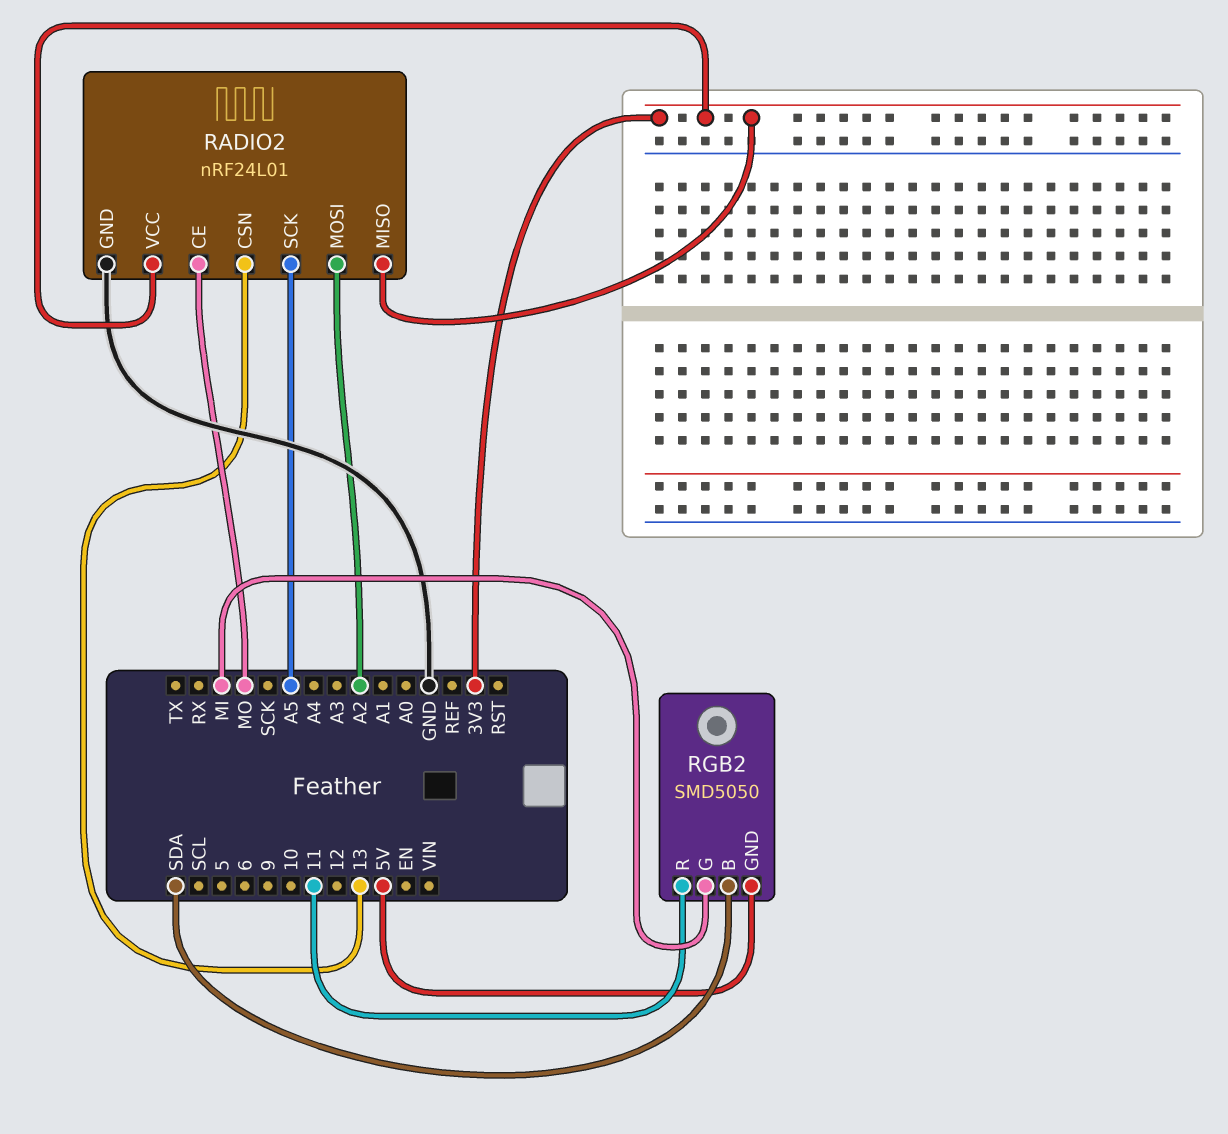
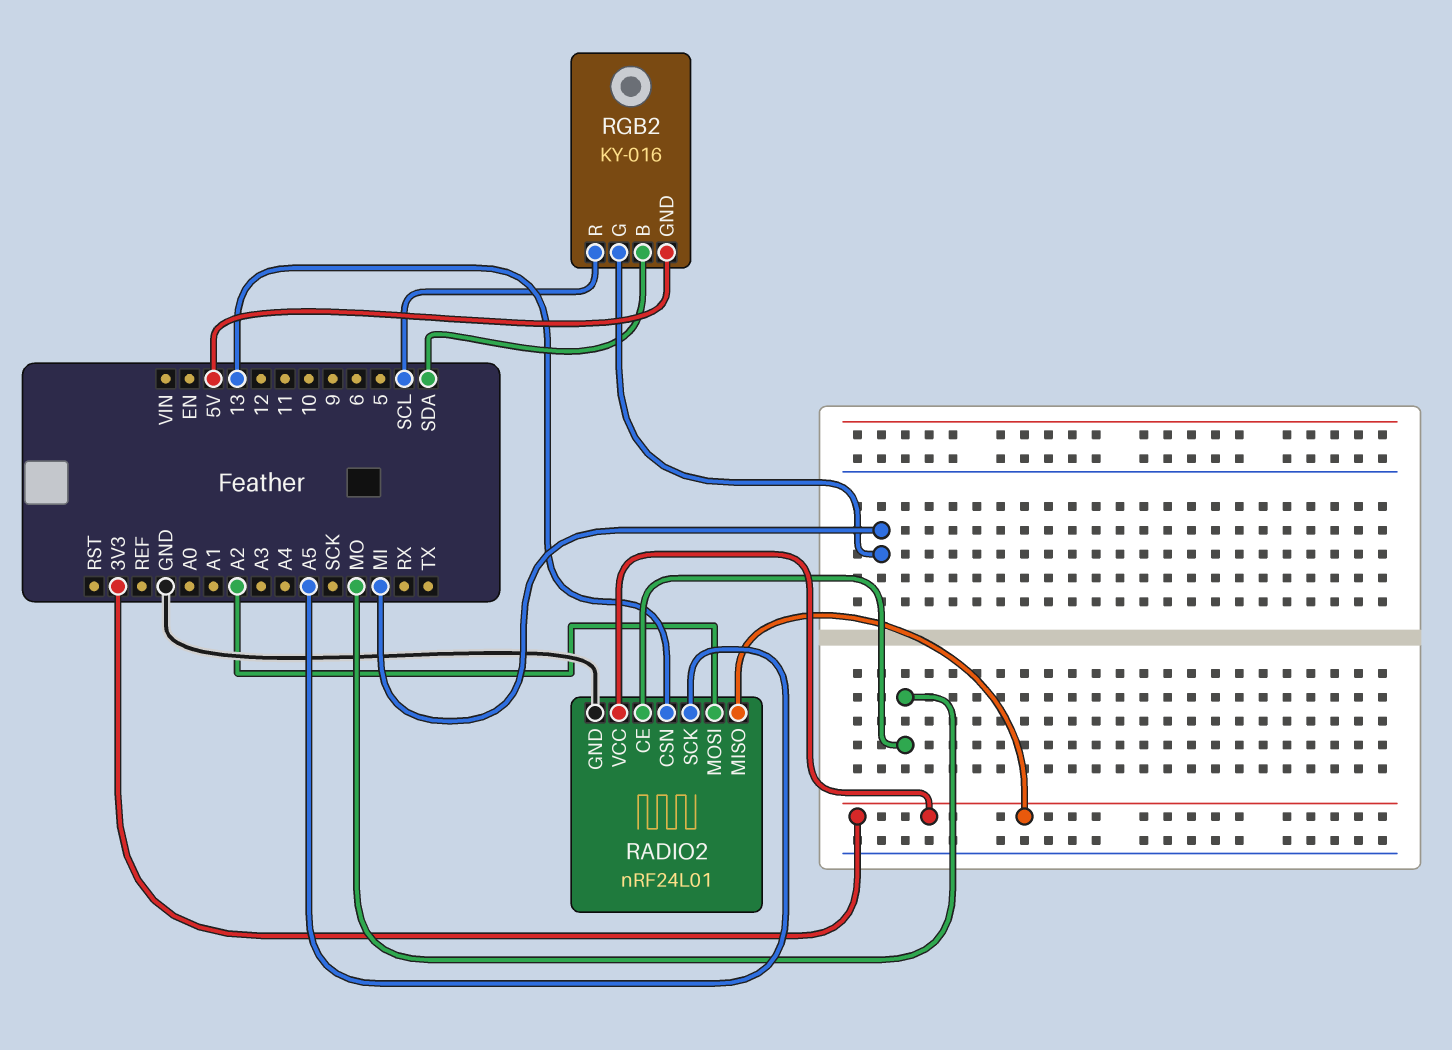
RGB2: SMD5050 -> KY-016
RGB2 pin R: 11 -> SCL

